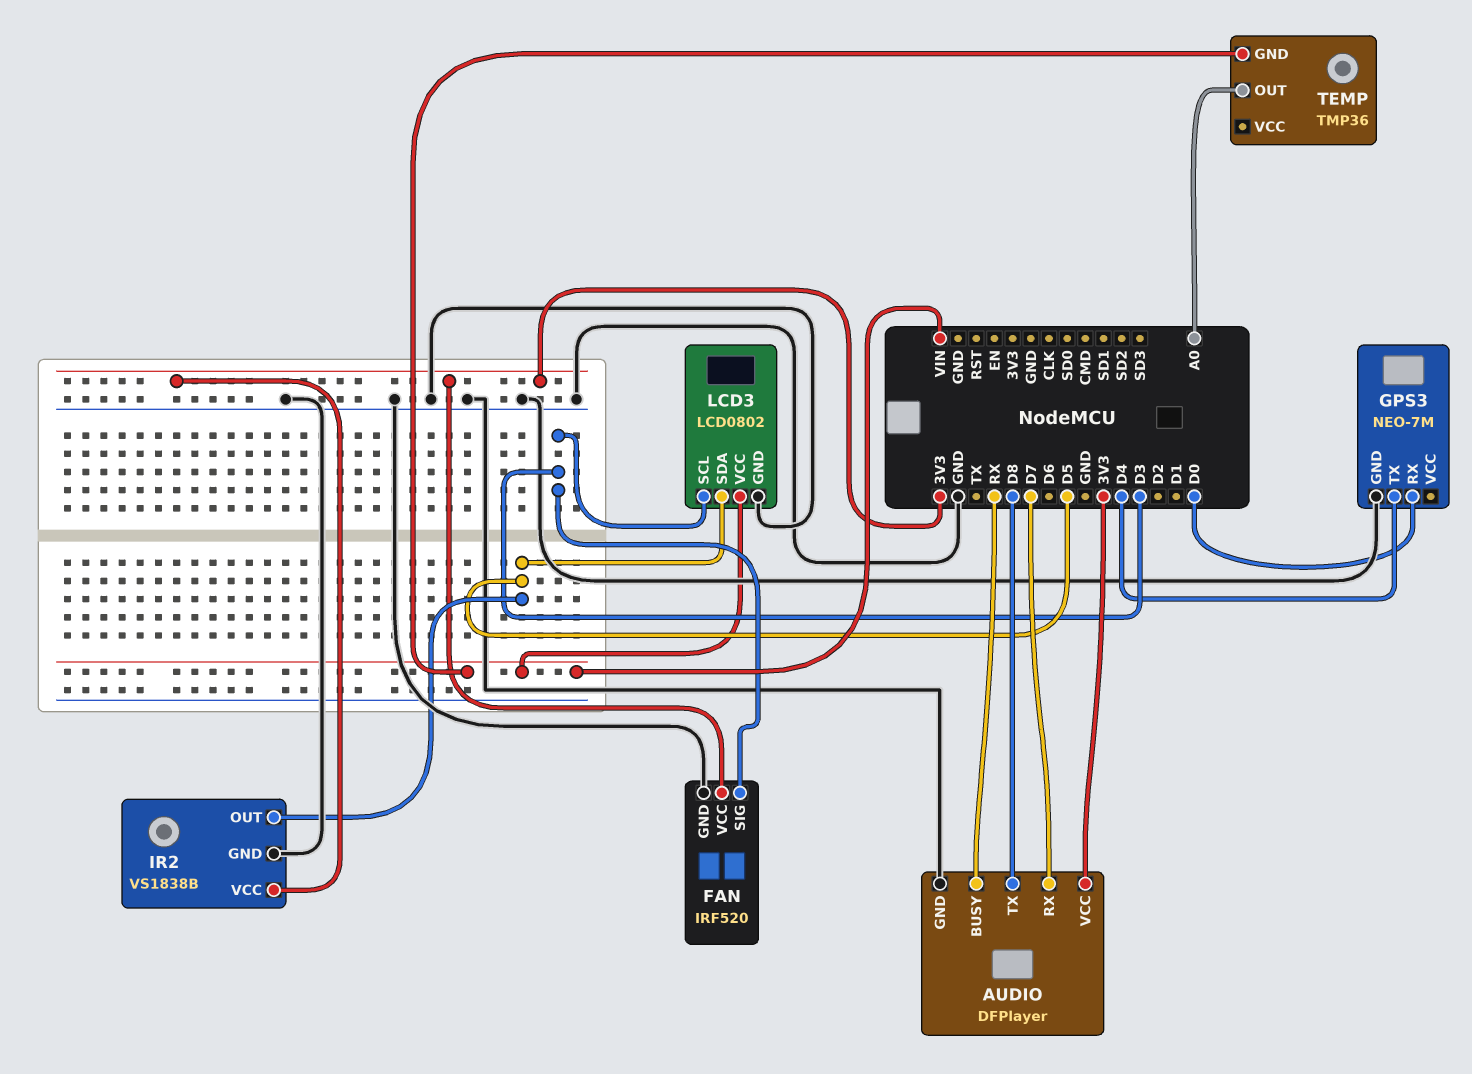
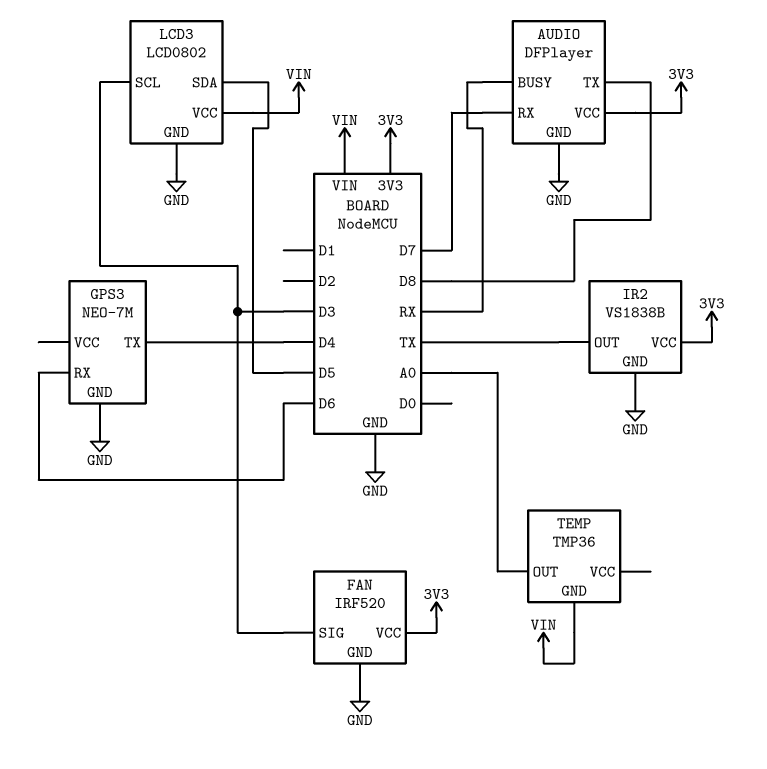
GPS3 pin RX: D0 -> D6
IR2 pin OUT: D5 -> TX

